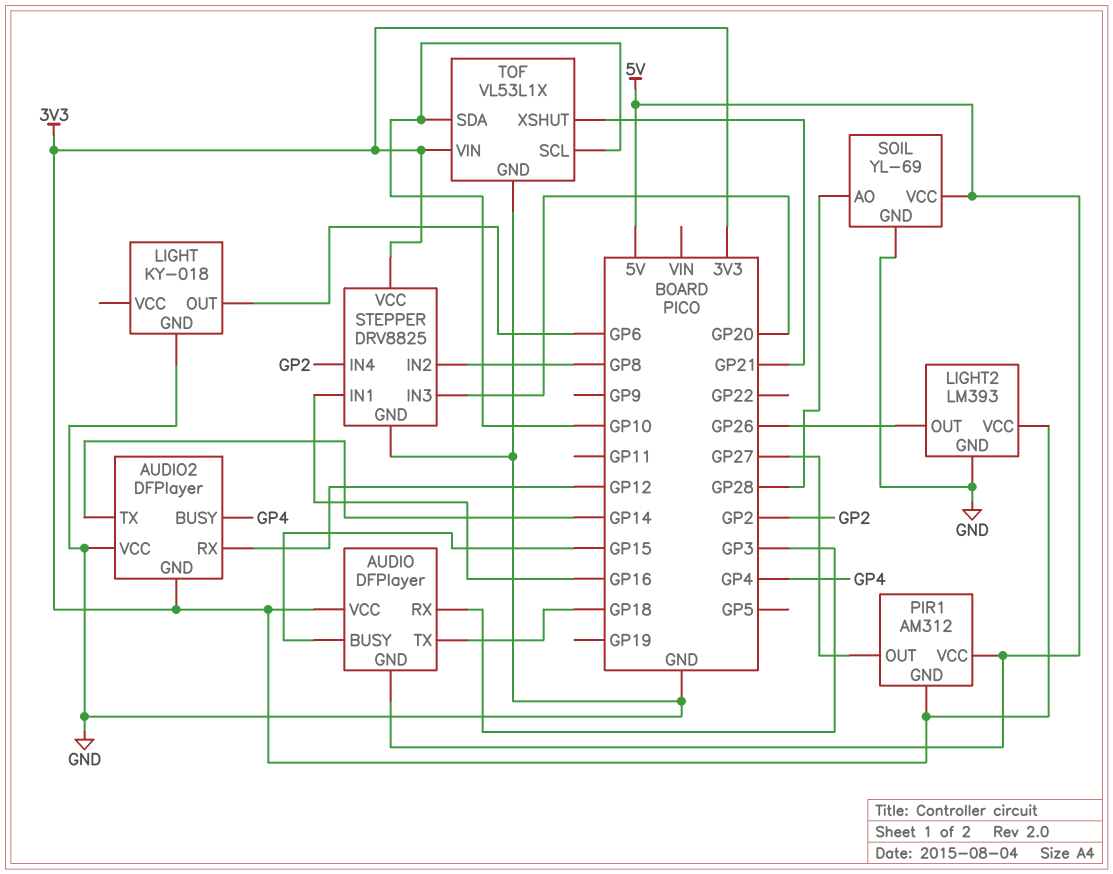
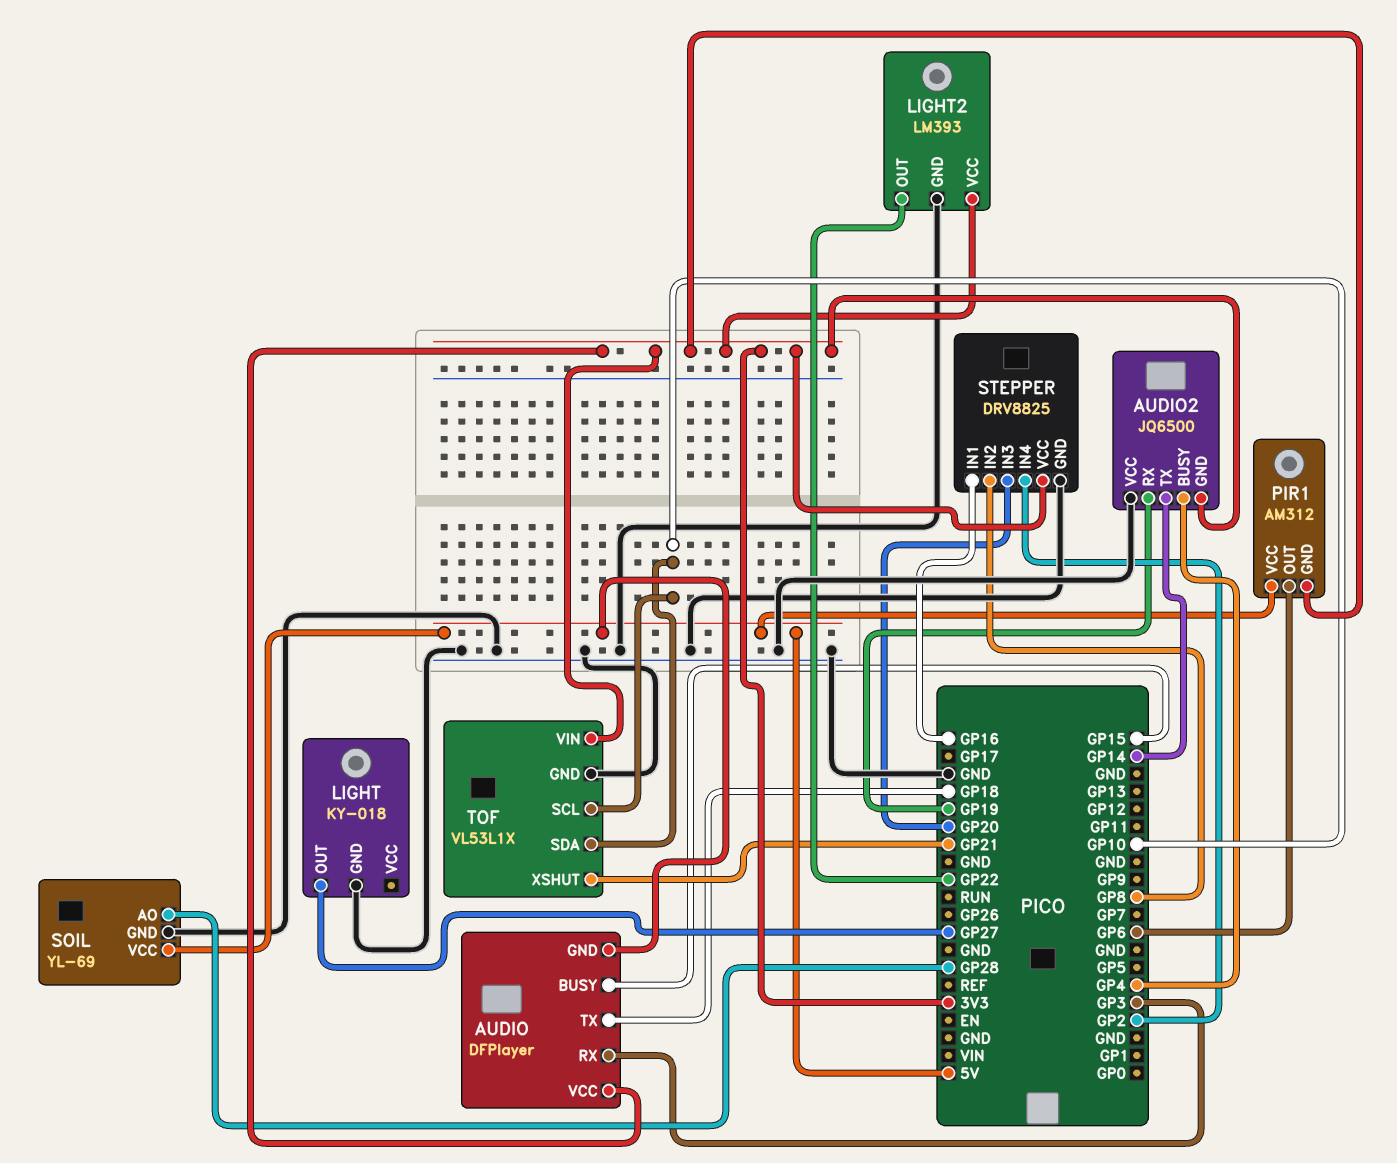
AUDIO2: DFPlayer -> JQ6500
AUDIO2 pin RX: GP12 -> GP19
LIGHT pin OUT: GP6 -> GP27
LIGHT2 pin OUT: GP26 -> GP22
PIR1 pin OUT: GP27 -> GP6

